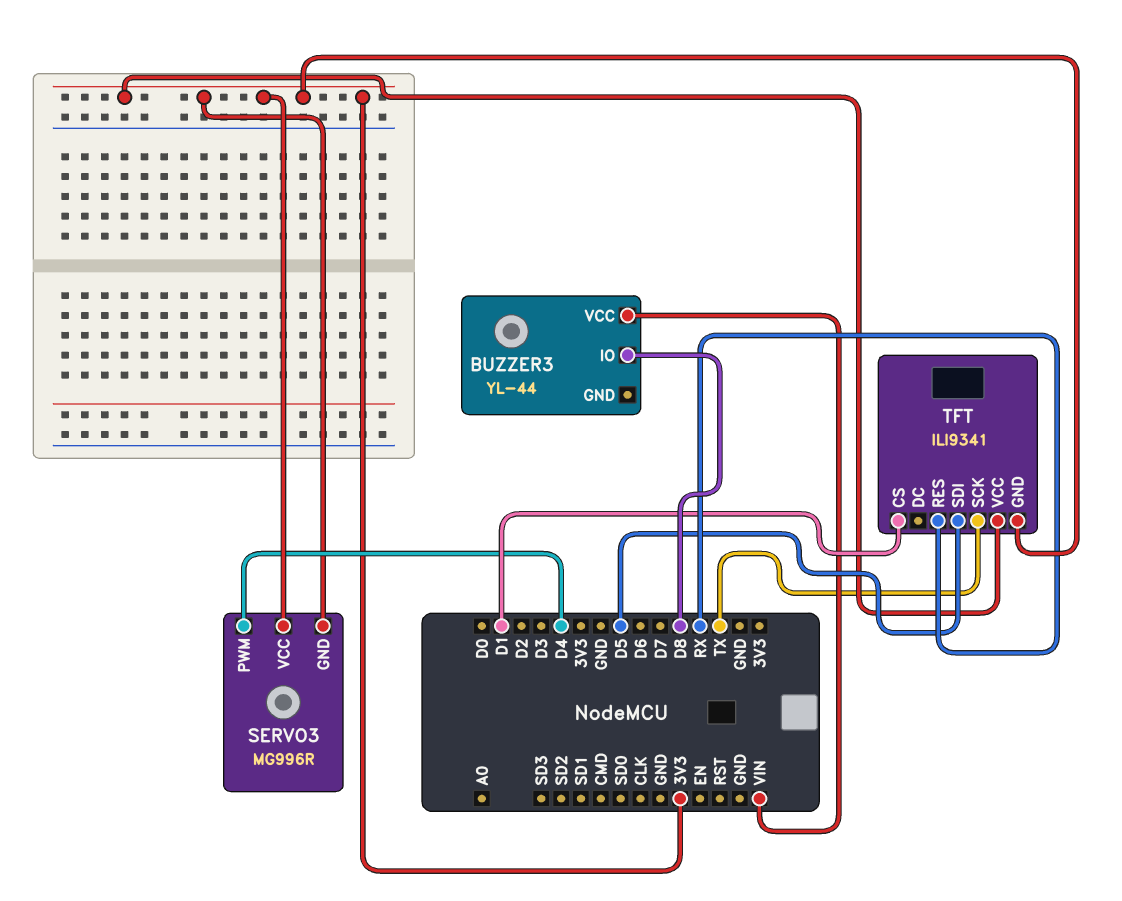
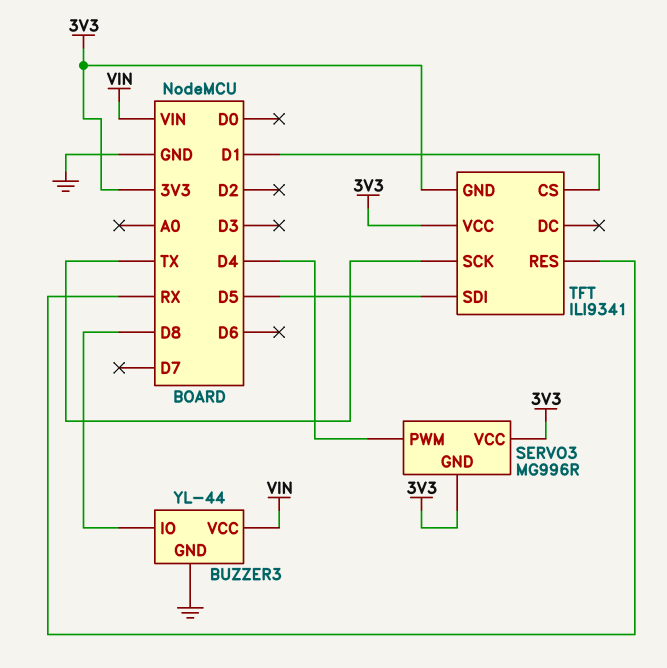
BUZZER3 pin GND: none -> GND

